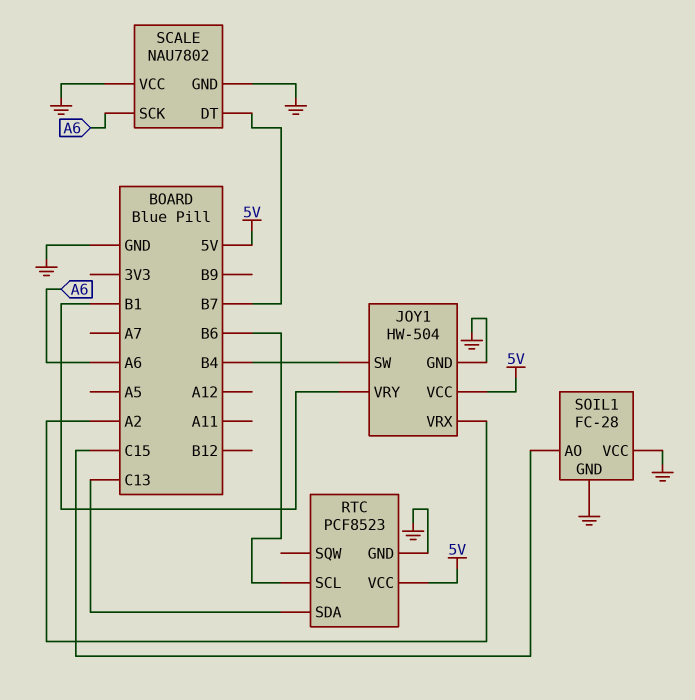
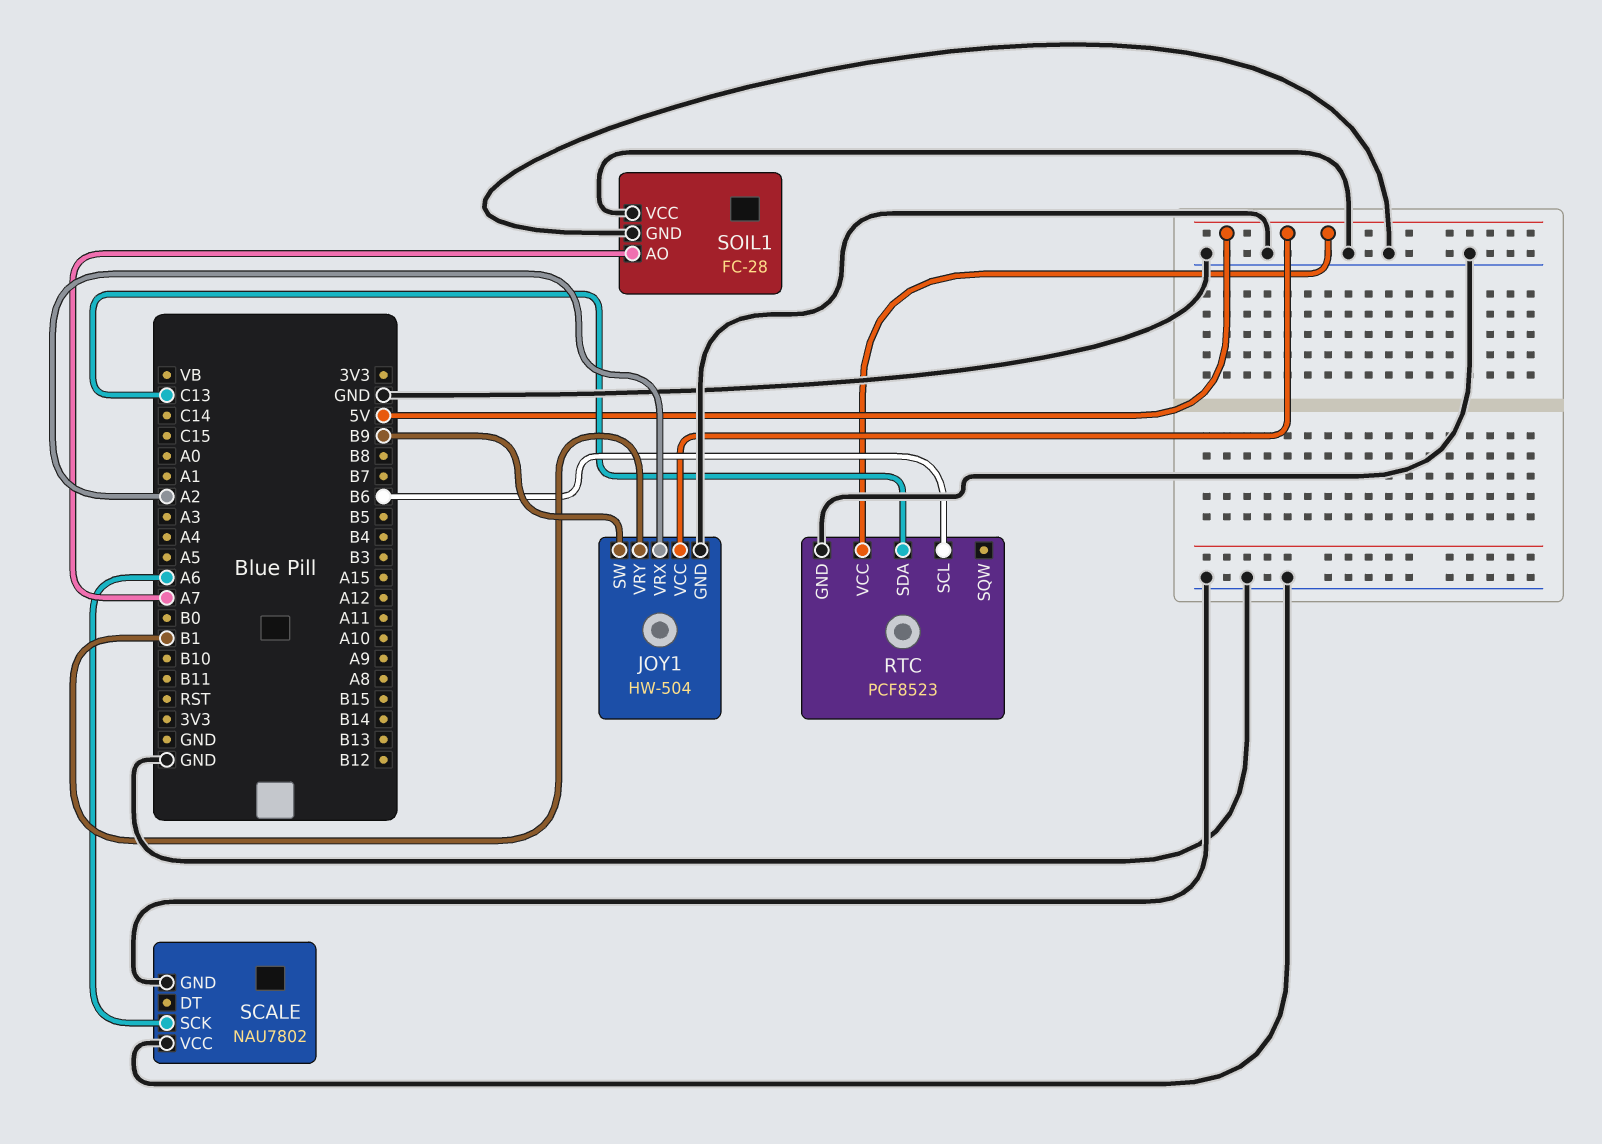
JOY1 pin SW: B4 -> B9
SCALE pin DT: B7 -> none
SOIL1 pin AO: C15 -> A7

